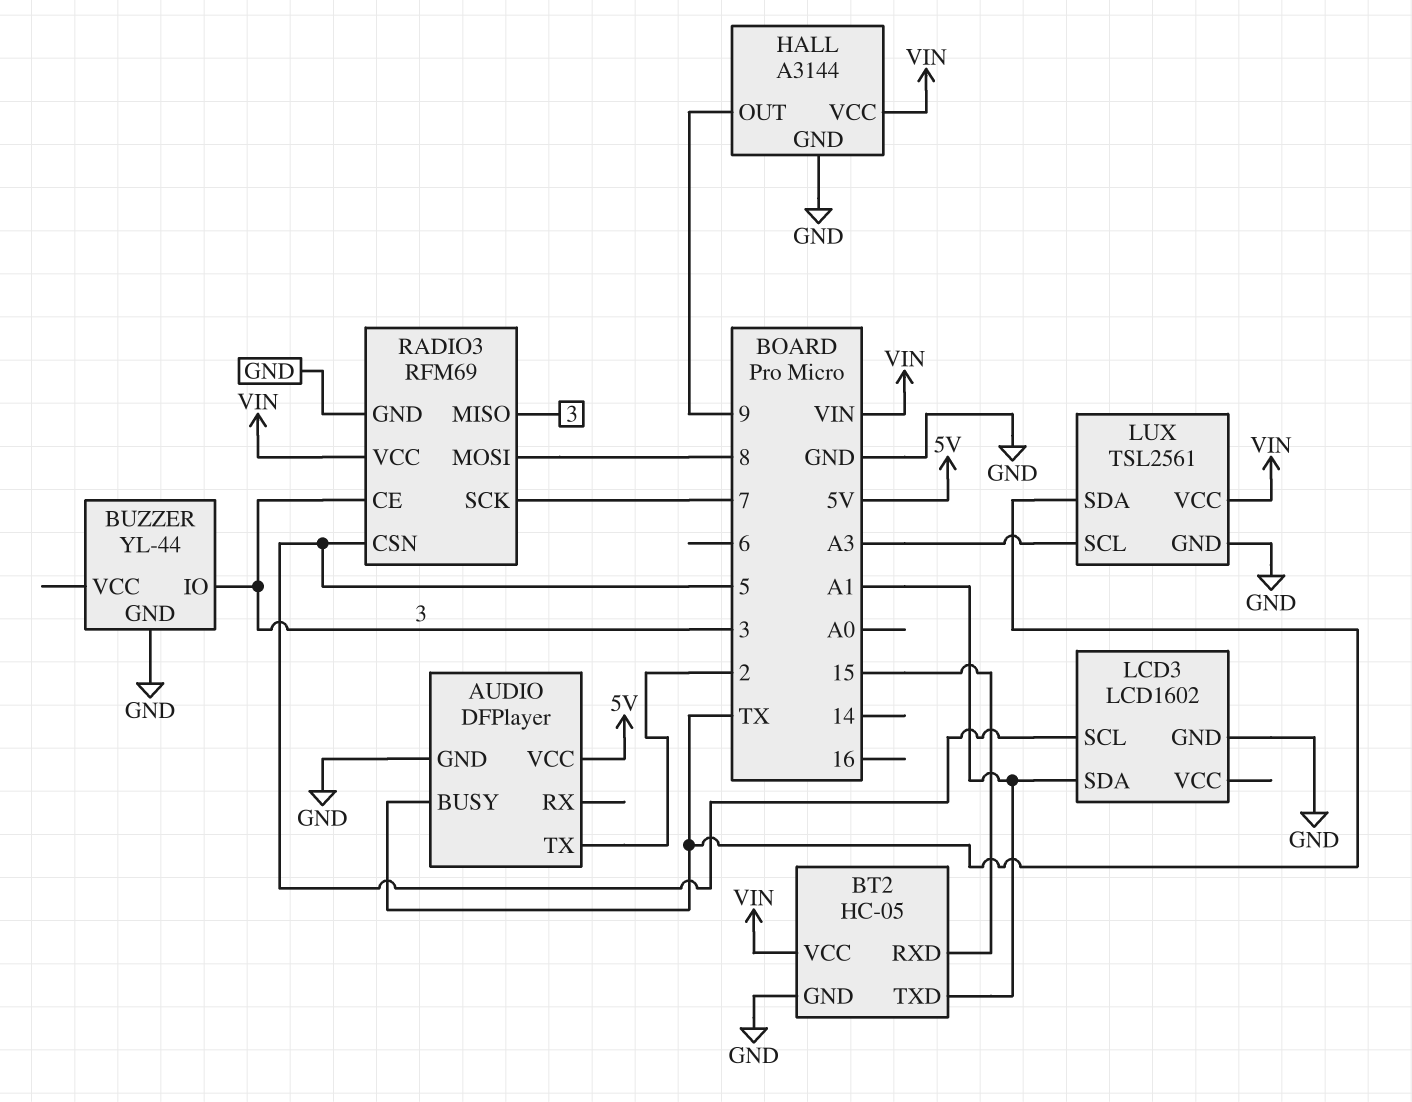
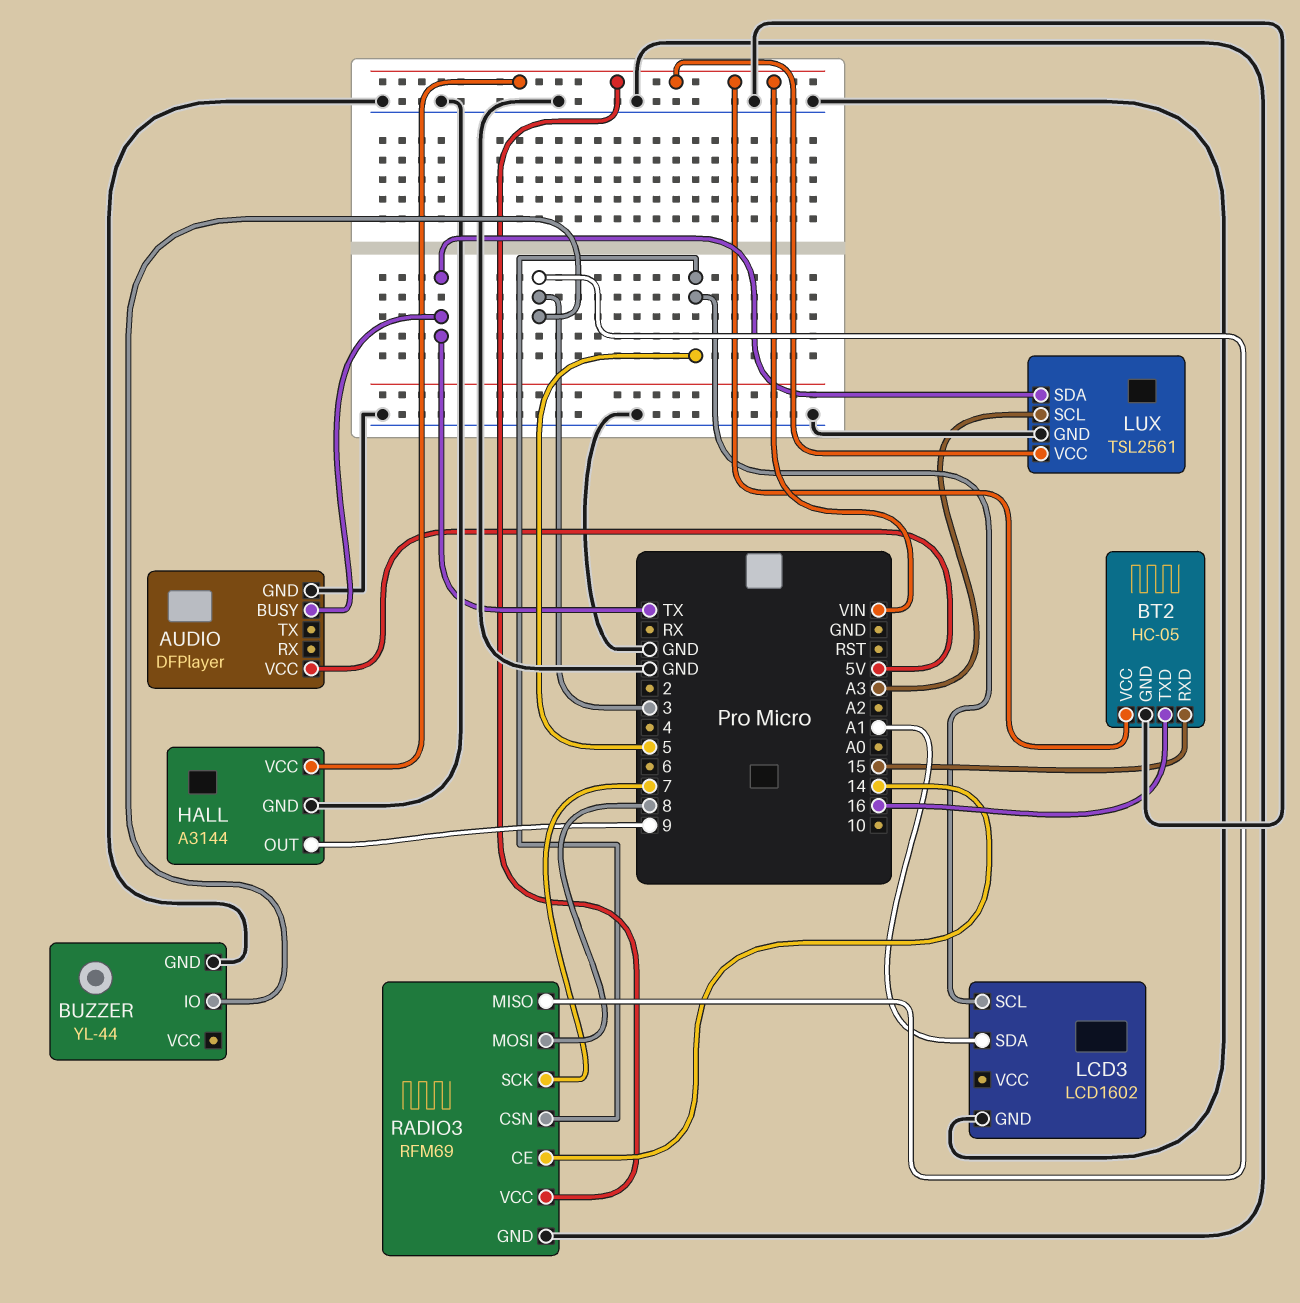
AUDIO pin TX: 2 -> none
BT2 pin TXD: A1 -> 16
RADIO3 pin CE: 3 -> 14

